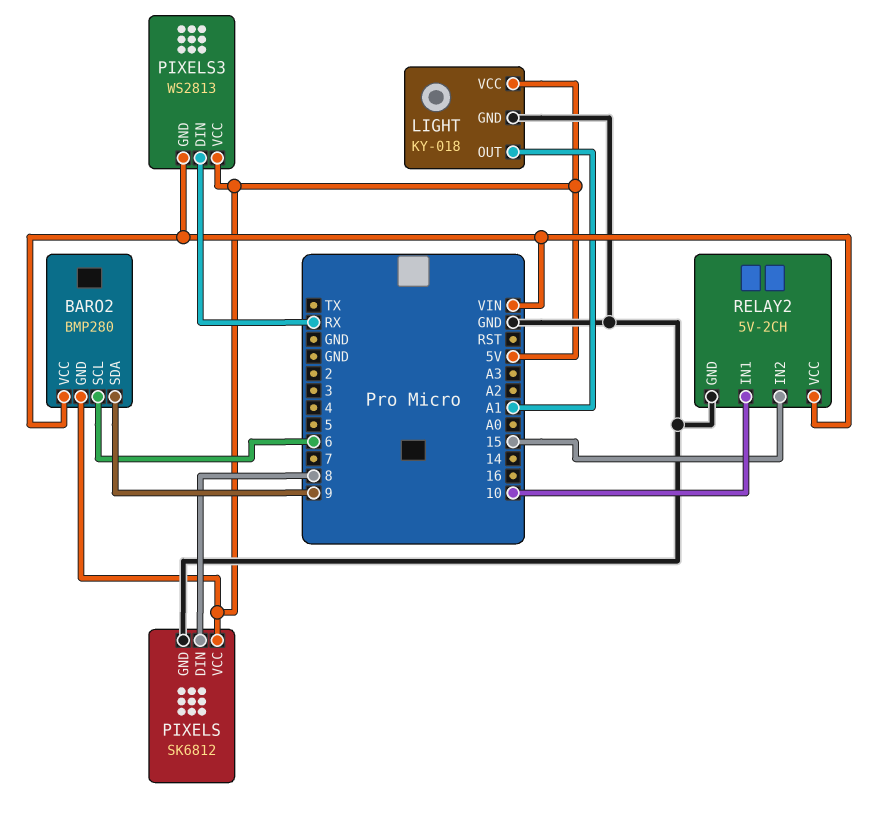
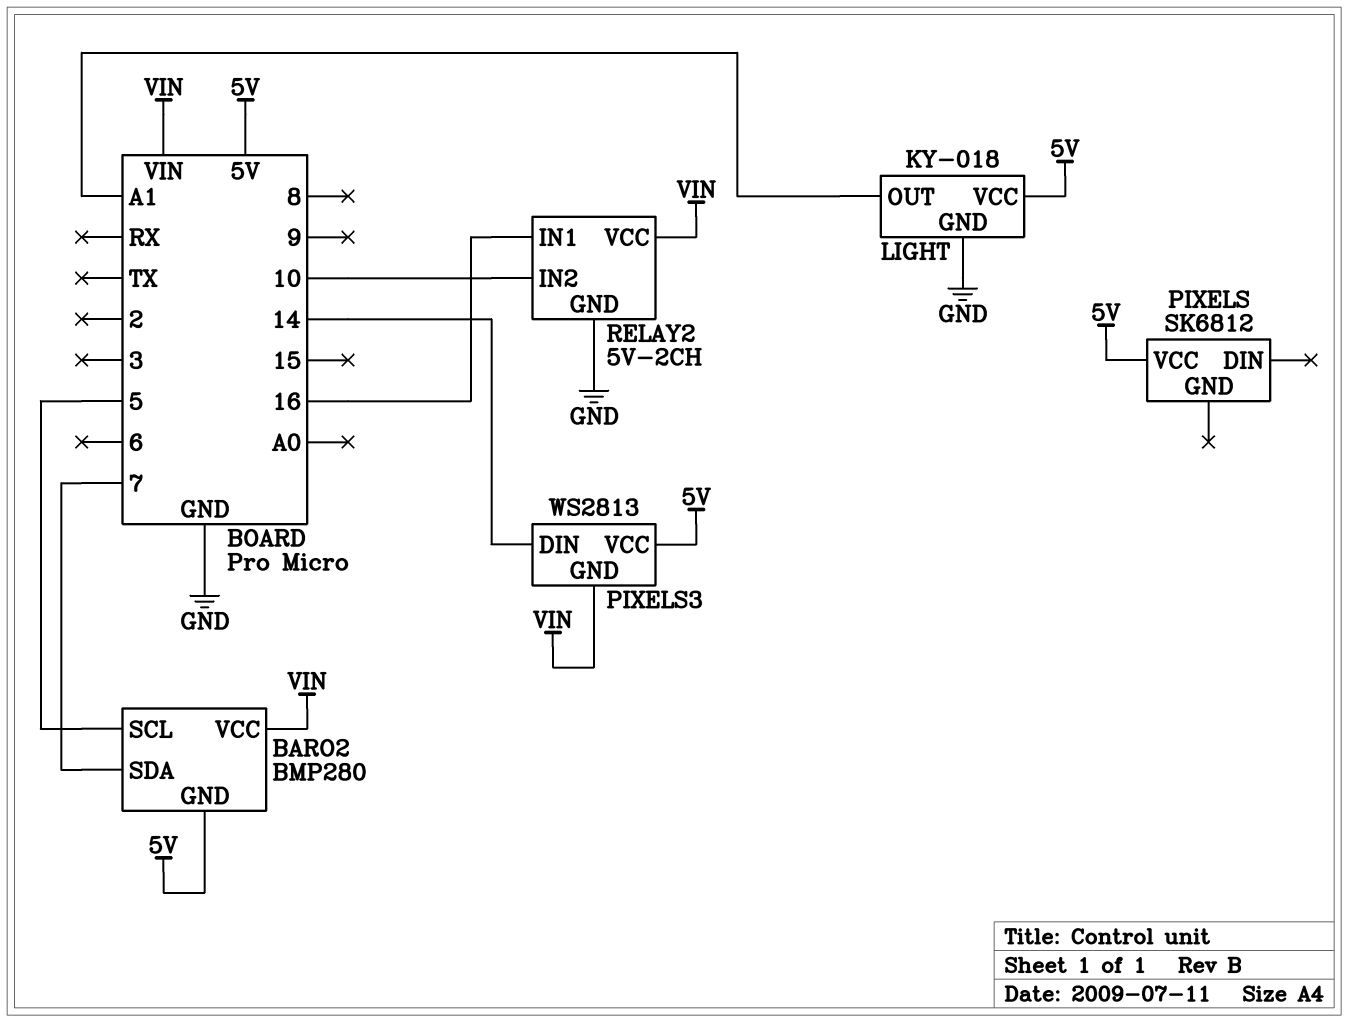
BARO2 pin SCL: 6 -> 5
BARO2 pin SDA: 9 -> 7
PIXELS pin DIN: 8 -> none
PIXELS pin GND: GND -> none
PIXELS3 pin DIN: RX -> 14
RELAY2 pin IN1: 10 -> 16
RELAY2 pin IN2: 15 -> 10

